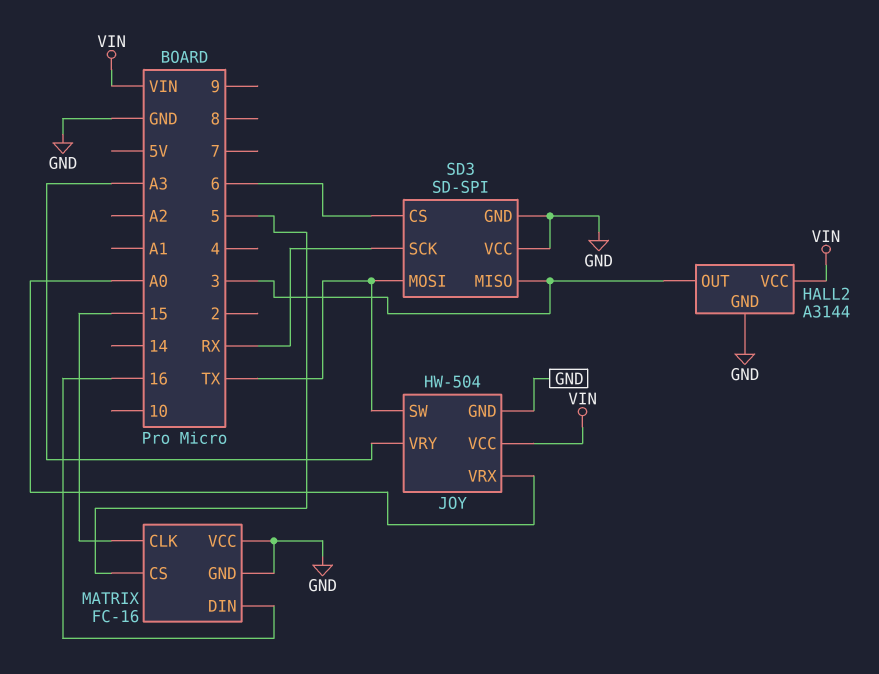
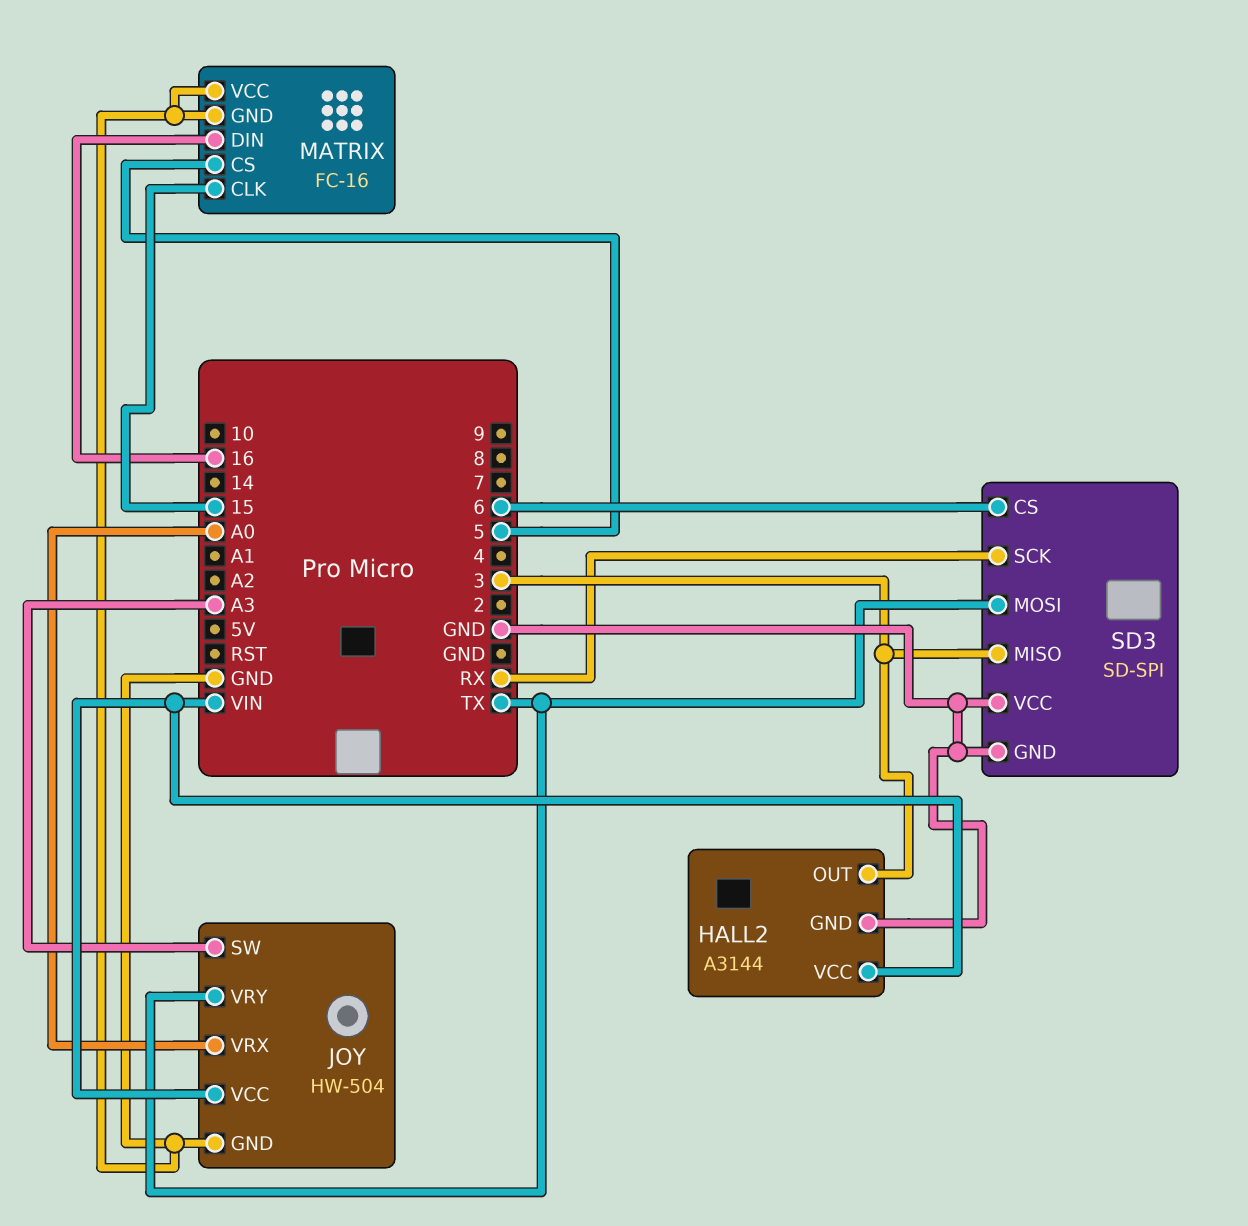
JOY pin SW: TX -> A3
JOY pin VRY: A3 -> TX

